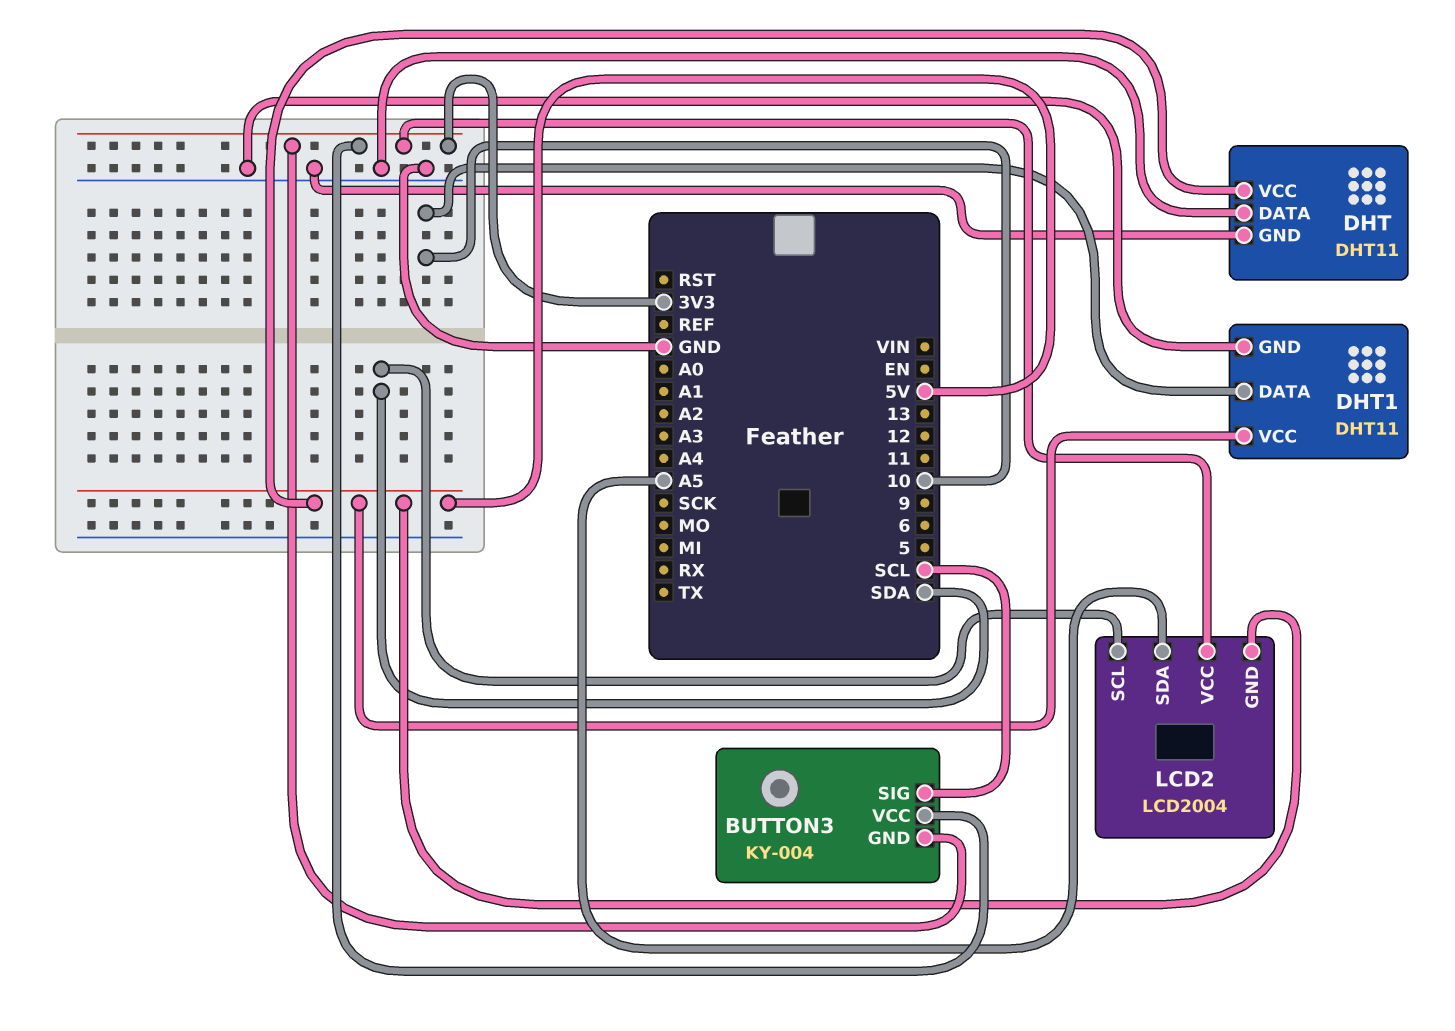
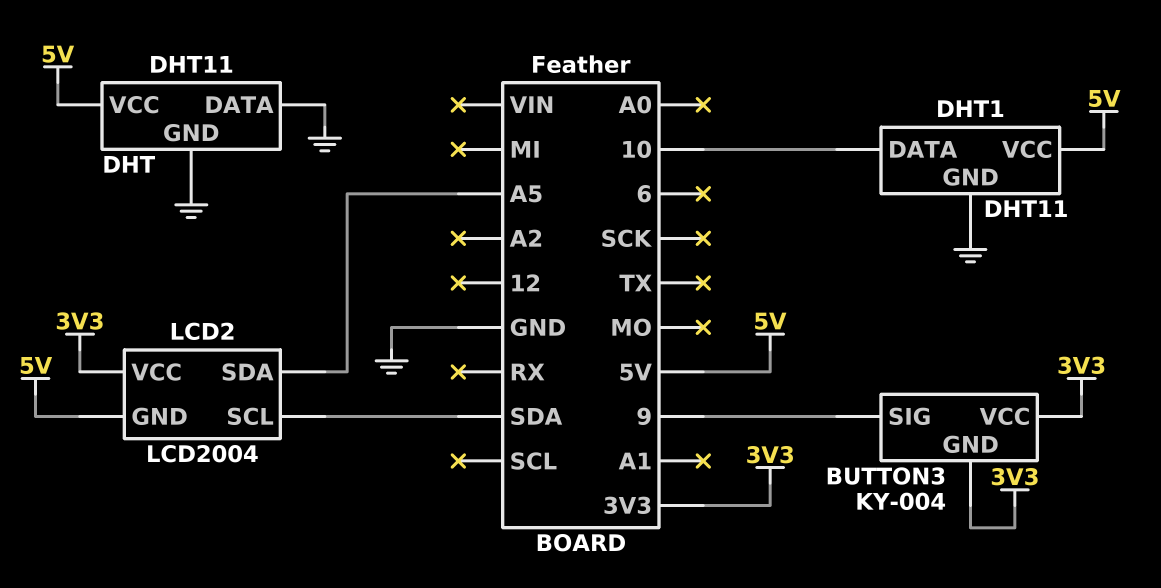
BUTTON3 pin SIG: SCL -> 9

